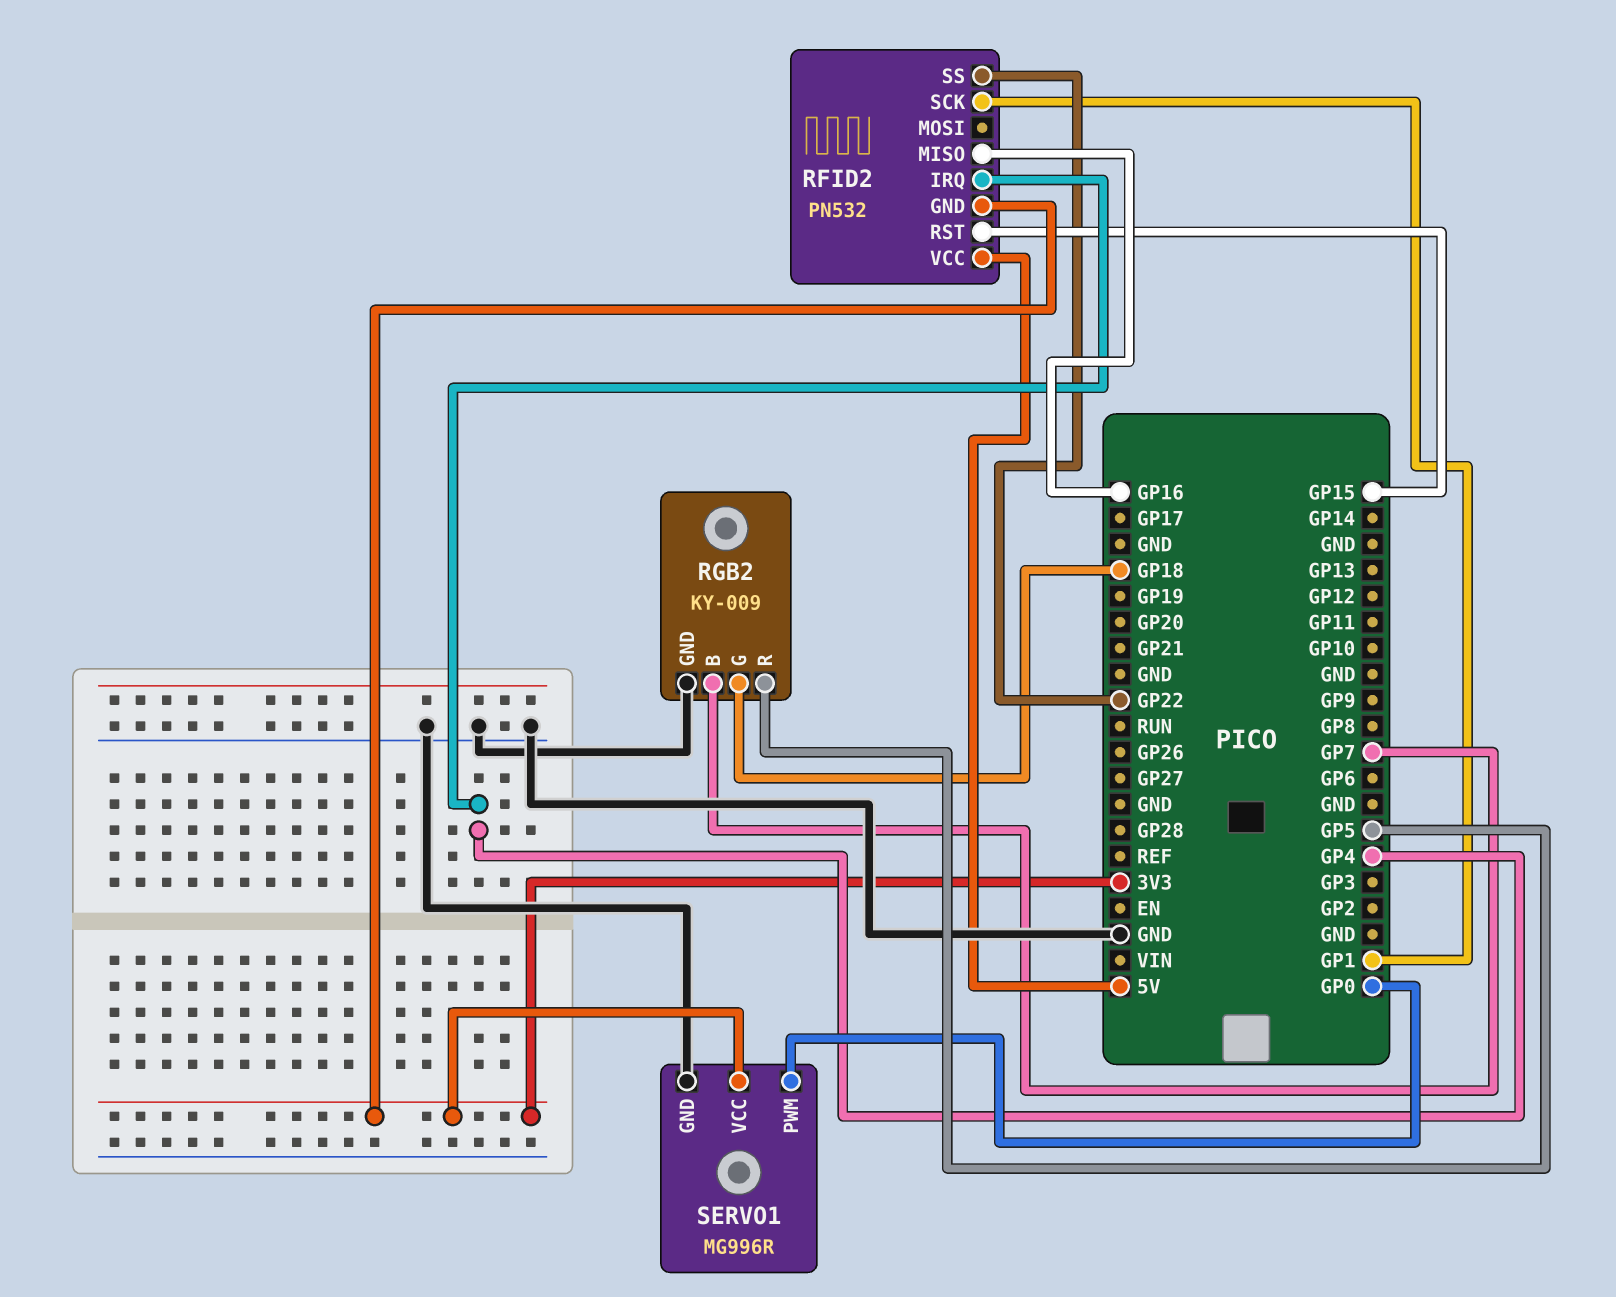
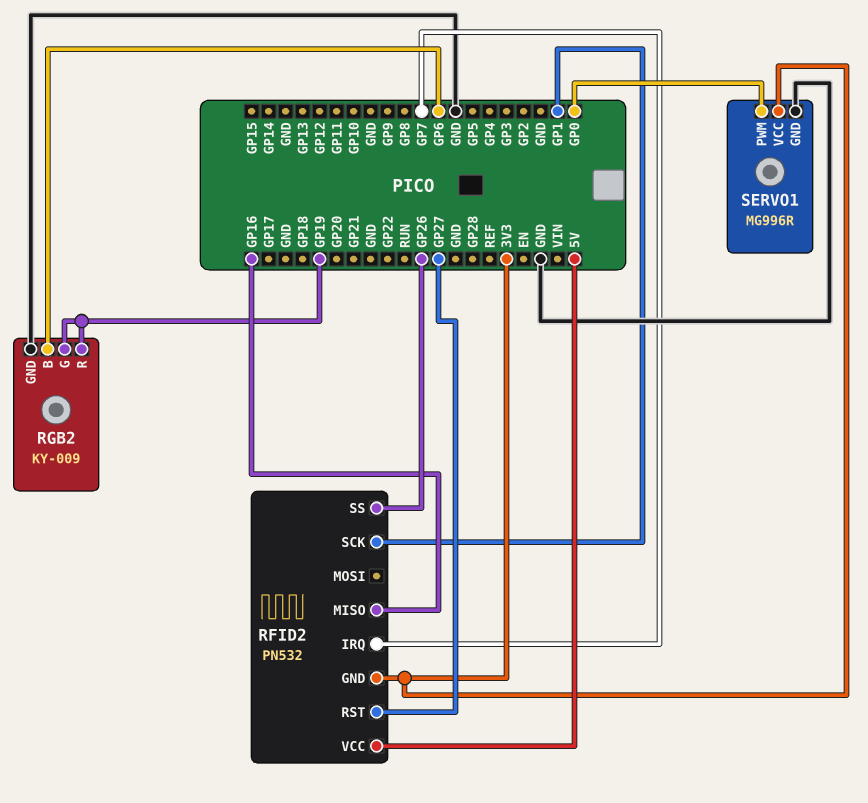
RFID2 pin IRQ: GP4 -> GP7
RFID2 pin RST: GP15 -> GP27
RFID2 pin SS: GP22 -> GP26
RGB2 pin B: GP7 -> GP6
RGB2 pin G: GP18 -> GP19
RGB2 pin R: GP5 -> GP19

